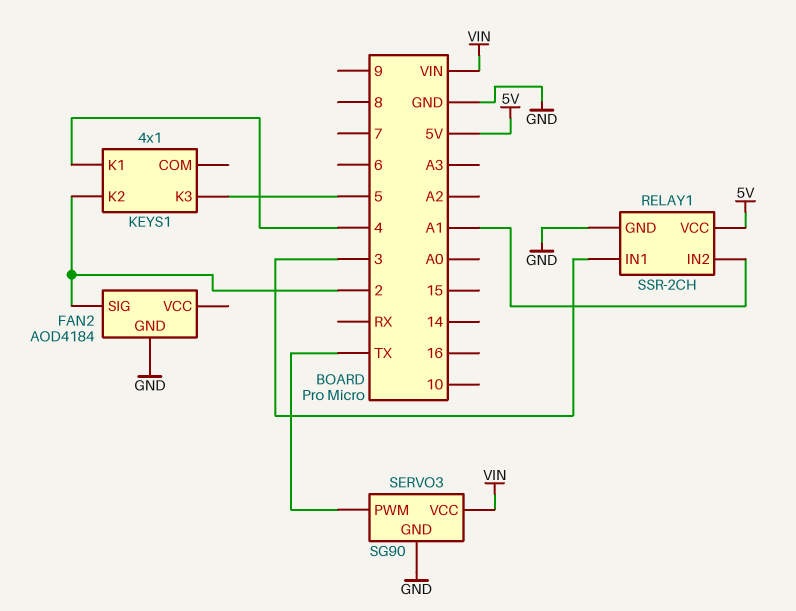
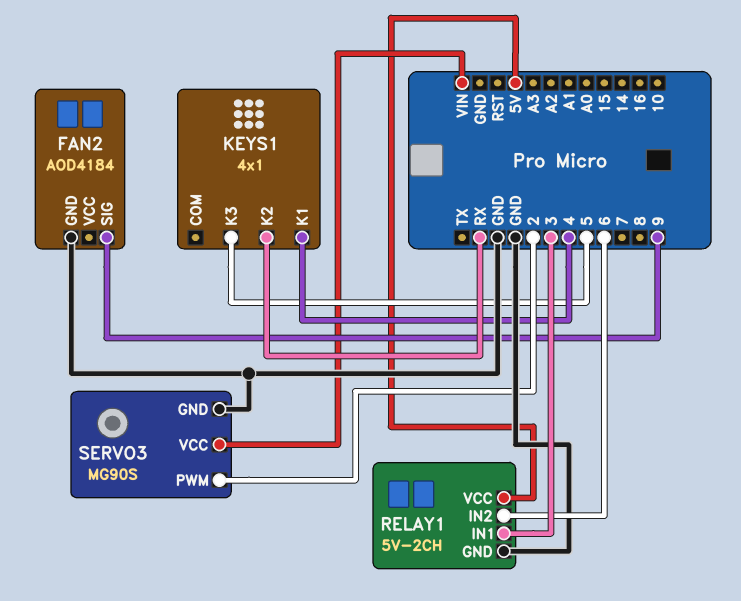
FAN2 pin SIG: 2 -> 9
KEYS1 pin K2: 2 -> RX
RELAY1: SSR-2CH -> 5V-2CH
RELAY1 pin IN2: A1 -> 6
SERVO3: SG90 -> MG90S
SERVO3 pin PWM: TX -> 2

